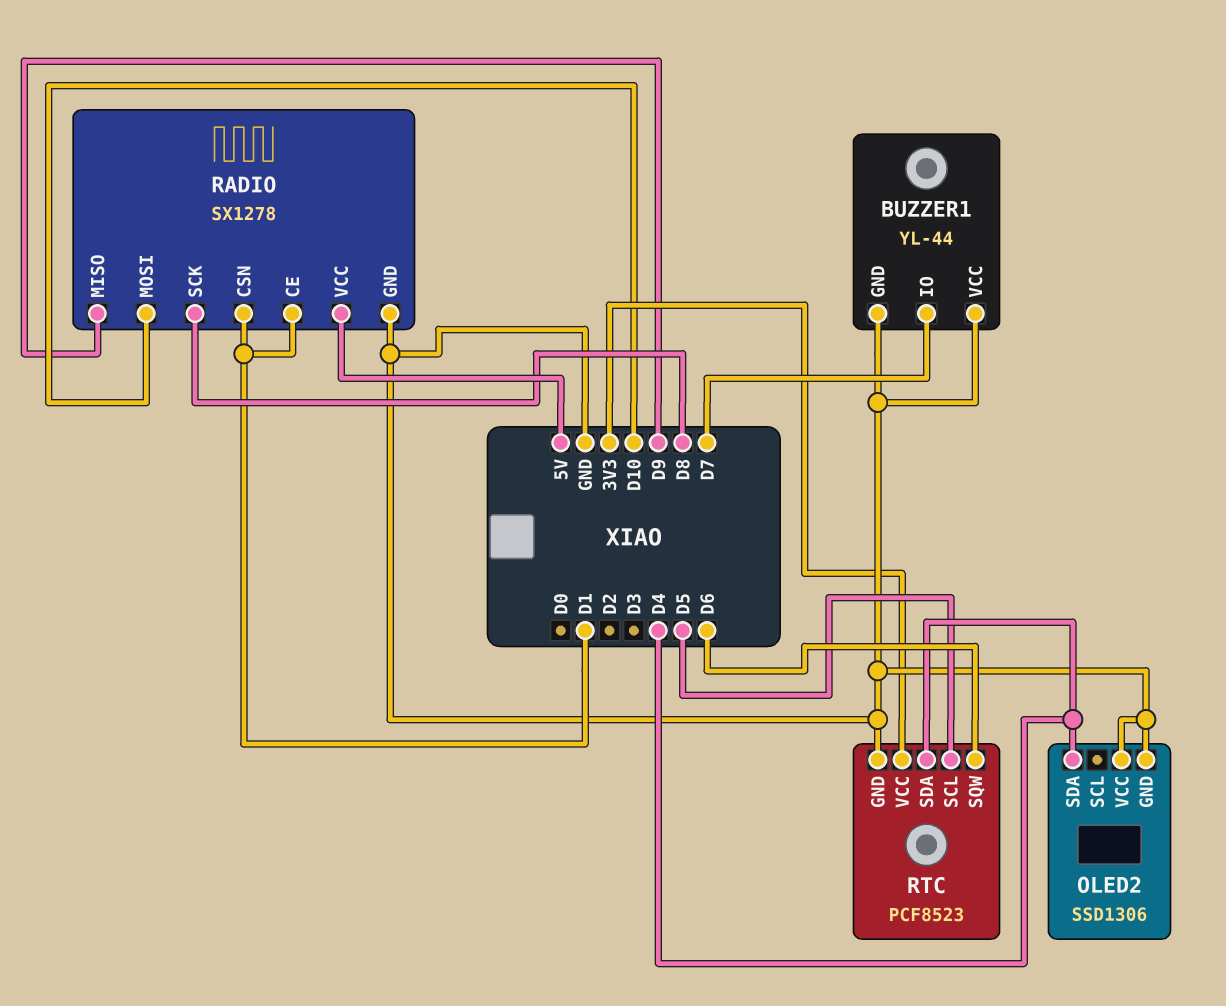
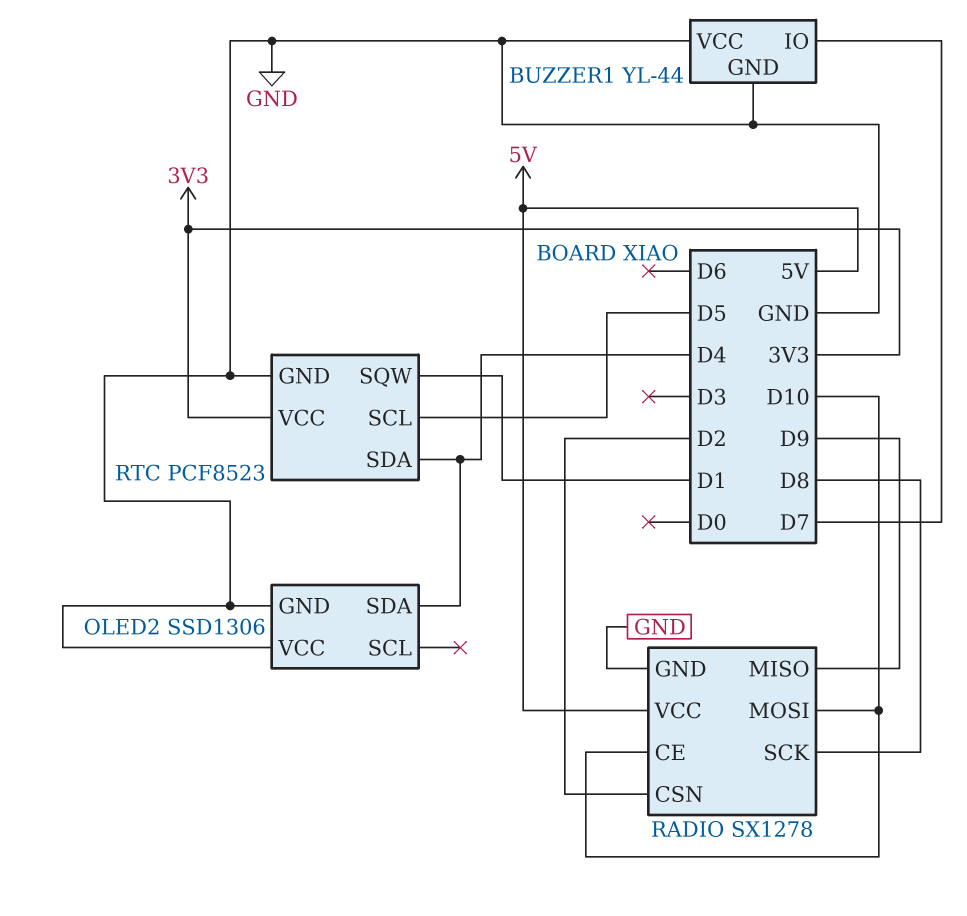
RADIO pin CE: D1 -> D10
RADIO pin CSN: D1 -> D2
RTC pin SQW: D6 -> D1

